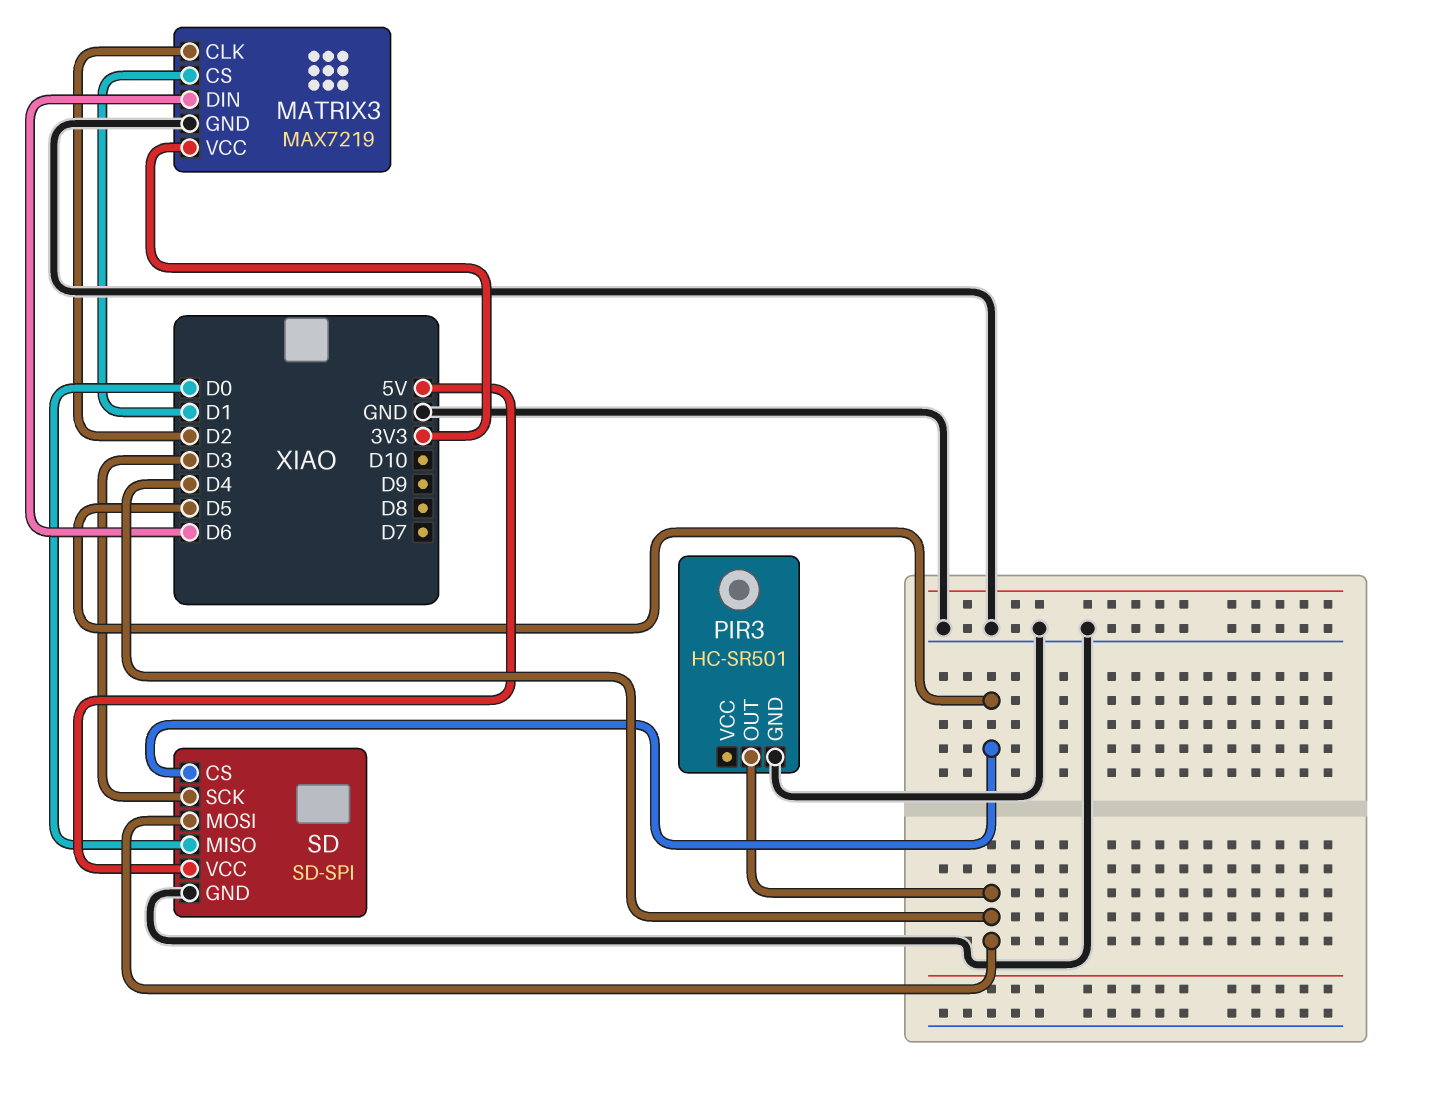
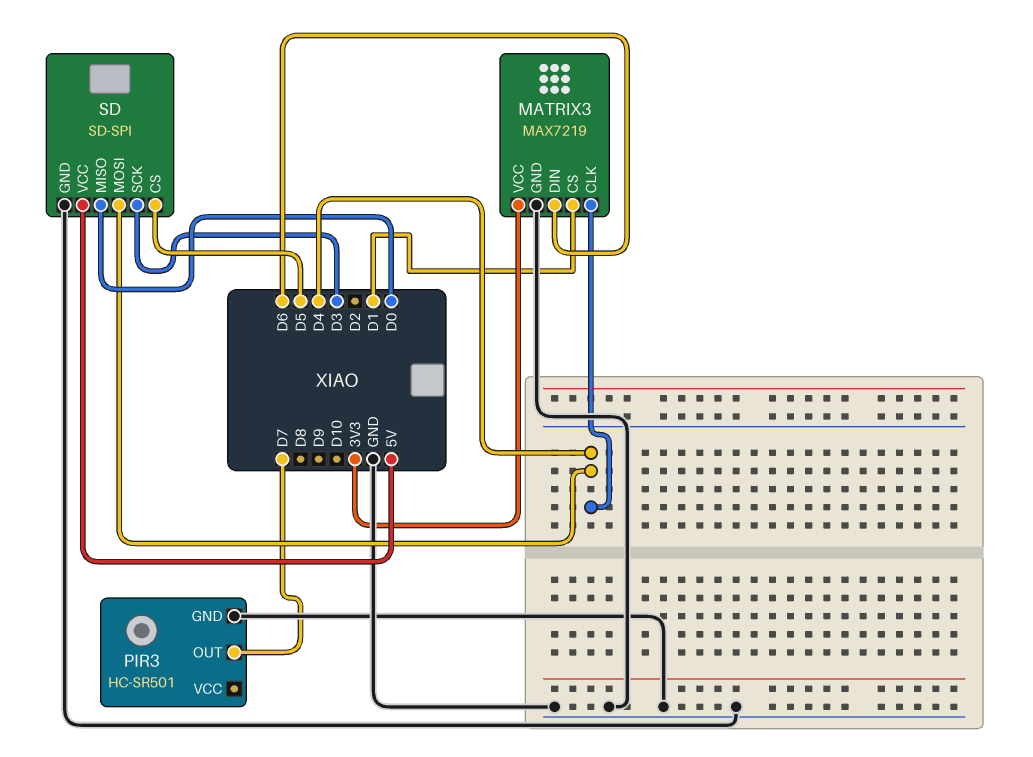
MATRIX3 pin CLK: D2 -> D4
PIR3 pin OUT: D4 -> D7

